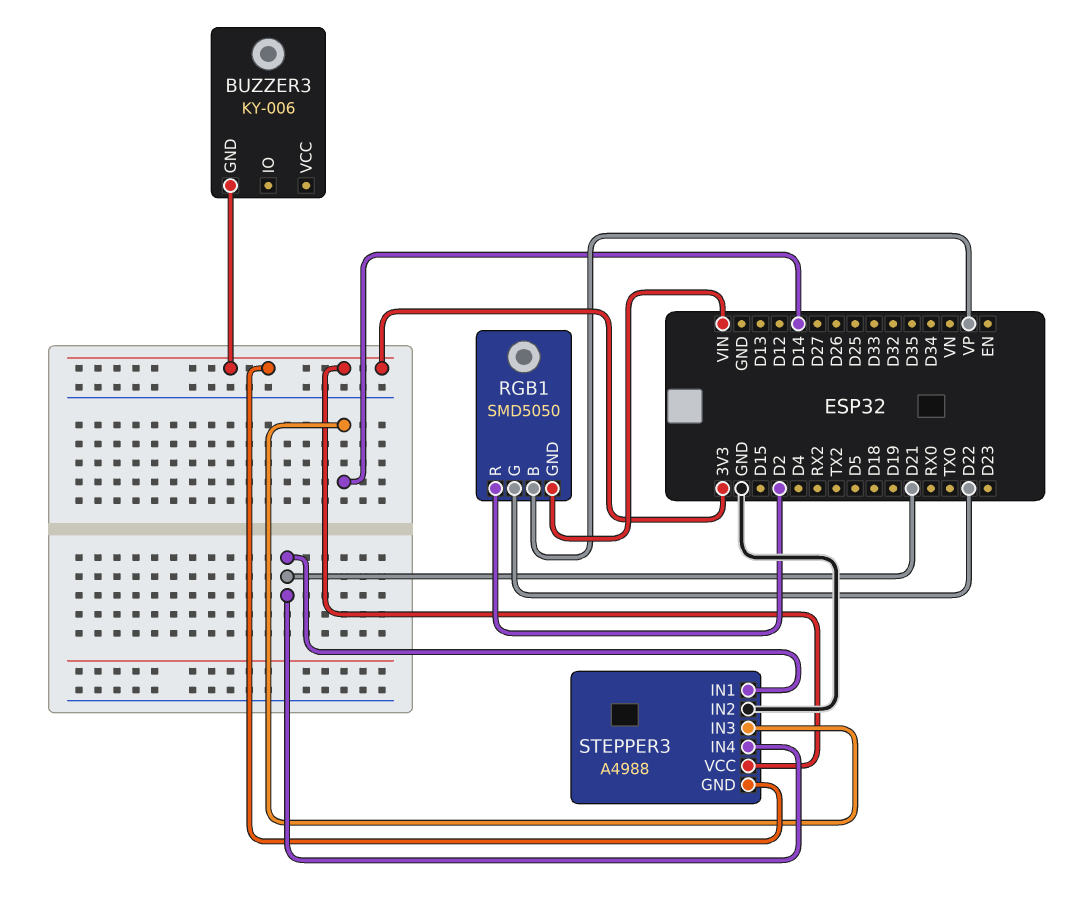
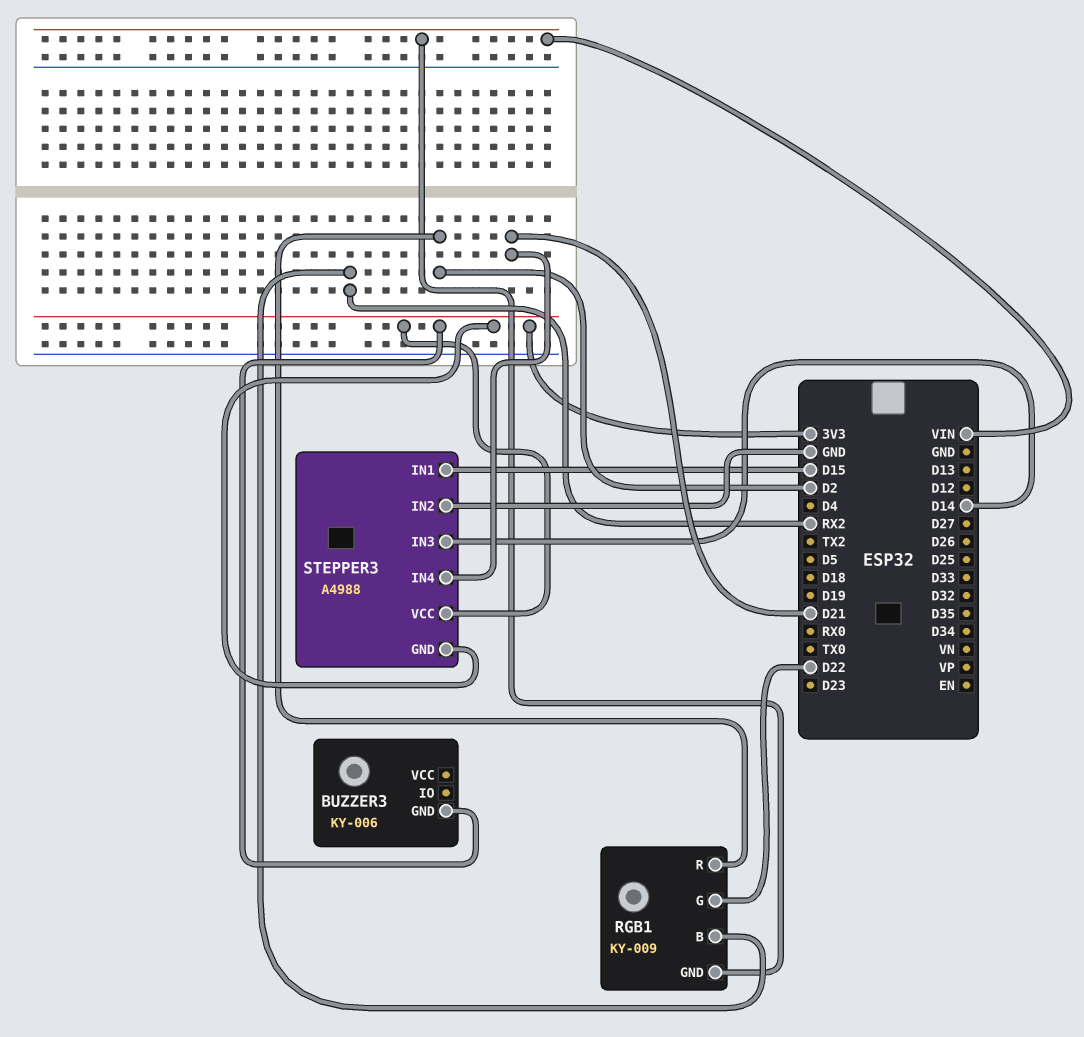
RGB1: SMD5050 -> KY-009
RGB1 pin B: VP -> RX2
STEPPER3 pin IN1: D21 -> D15

